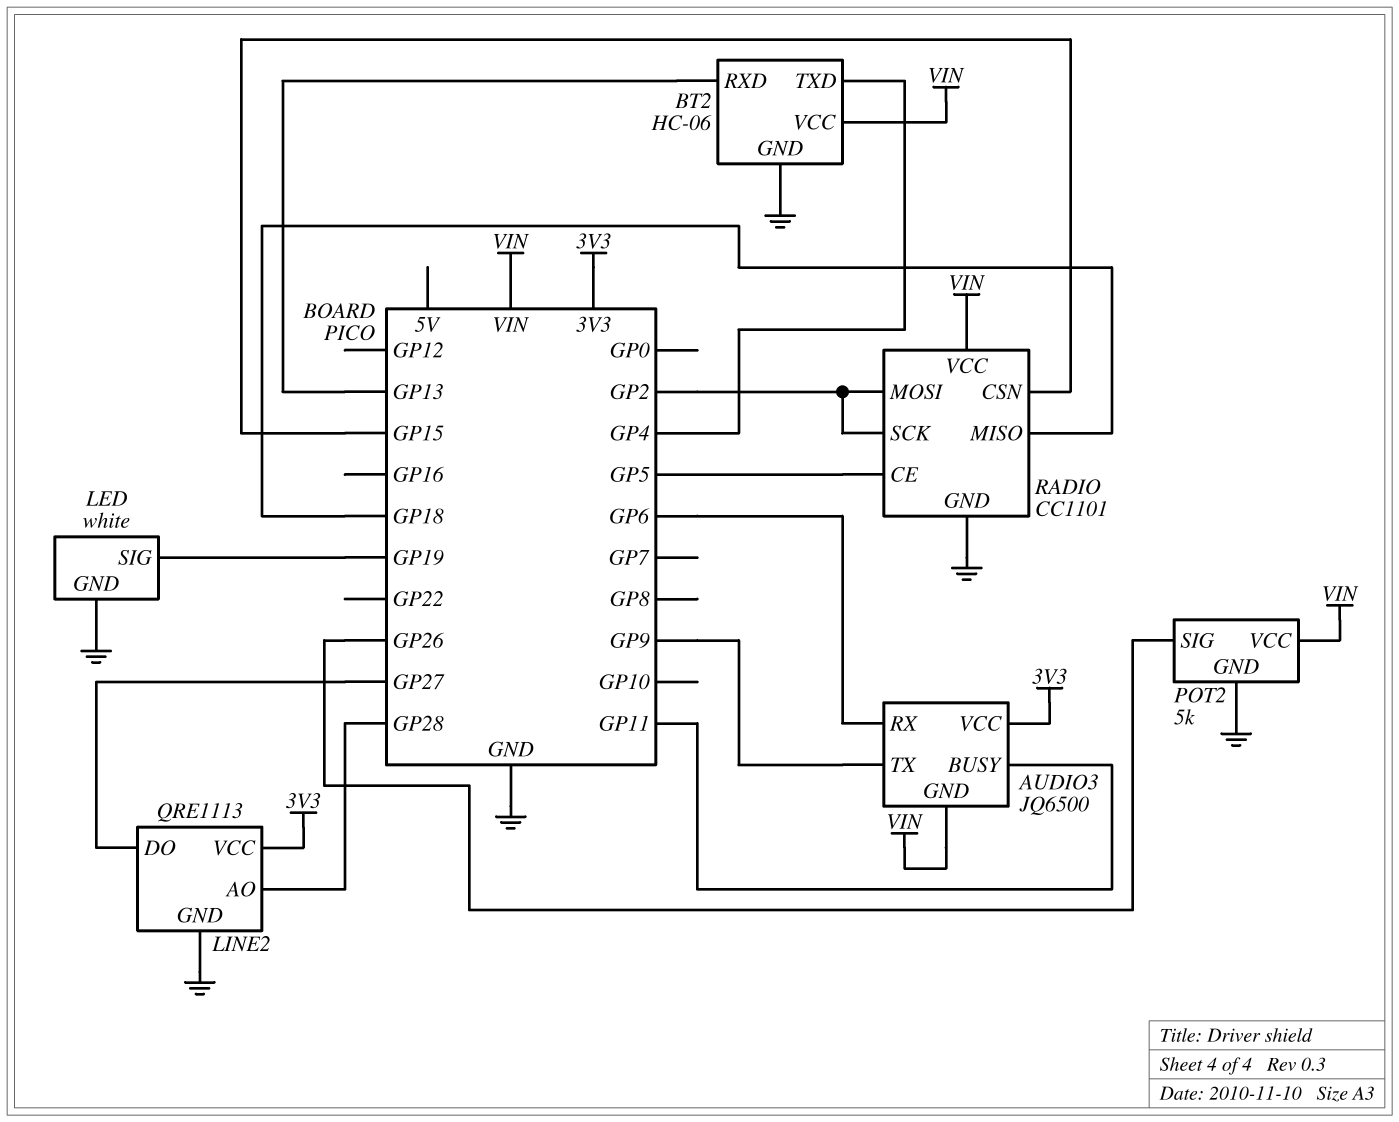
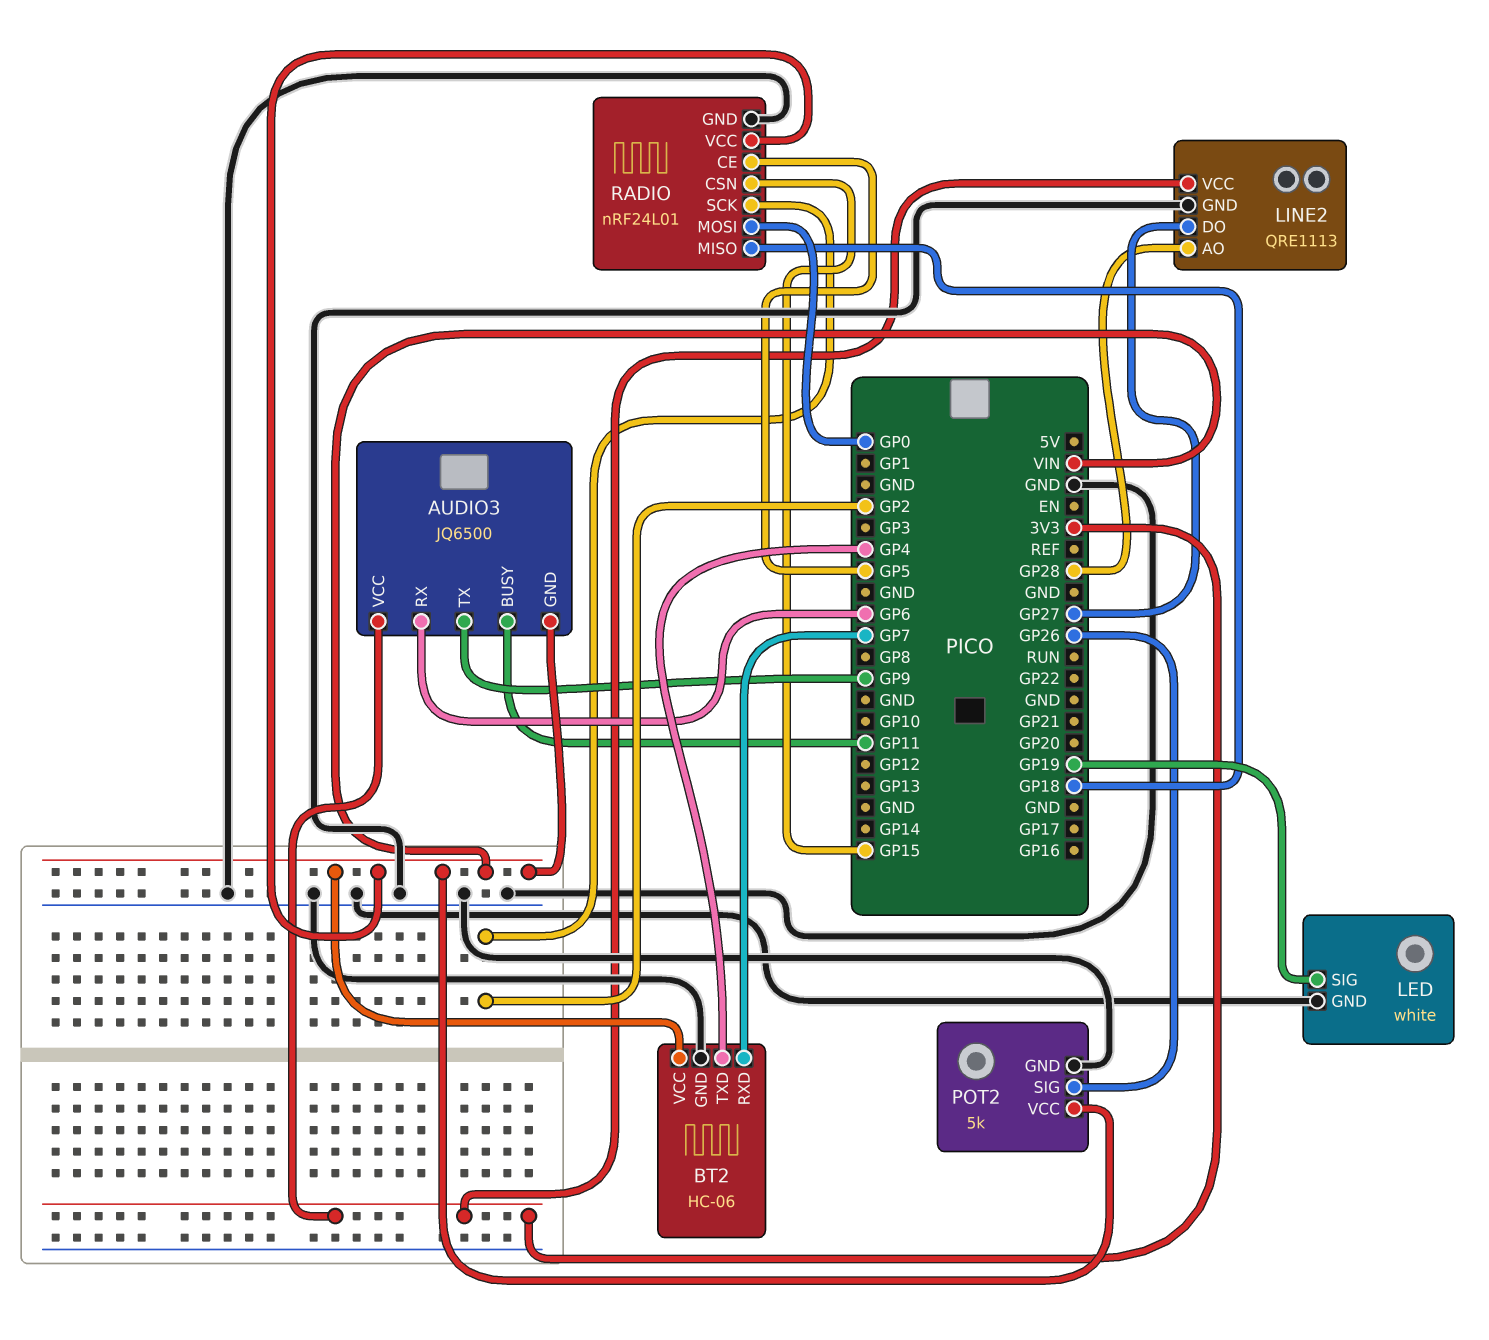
BT2 pin RXD: GP13 -> GP7
RADIO: CC1101 -> nRF24L01
RADIO pin MOSI: GP2 -> GP0

